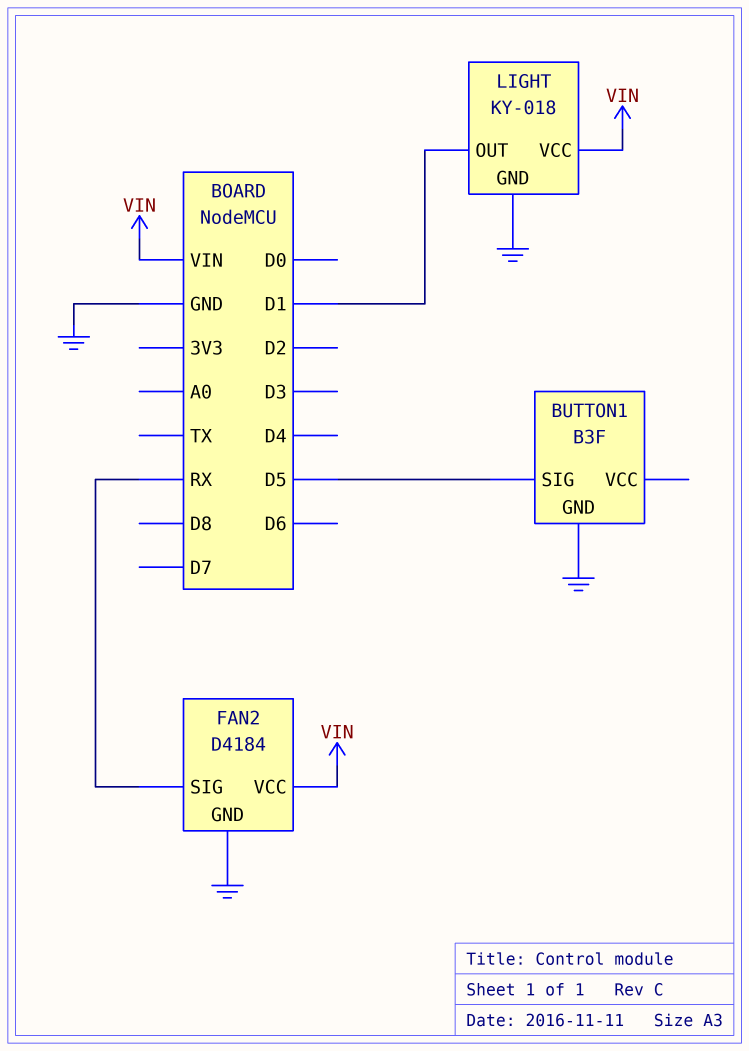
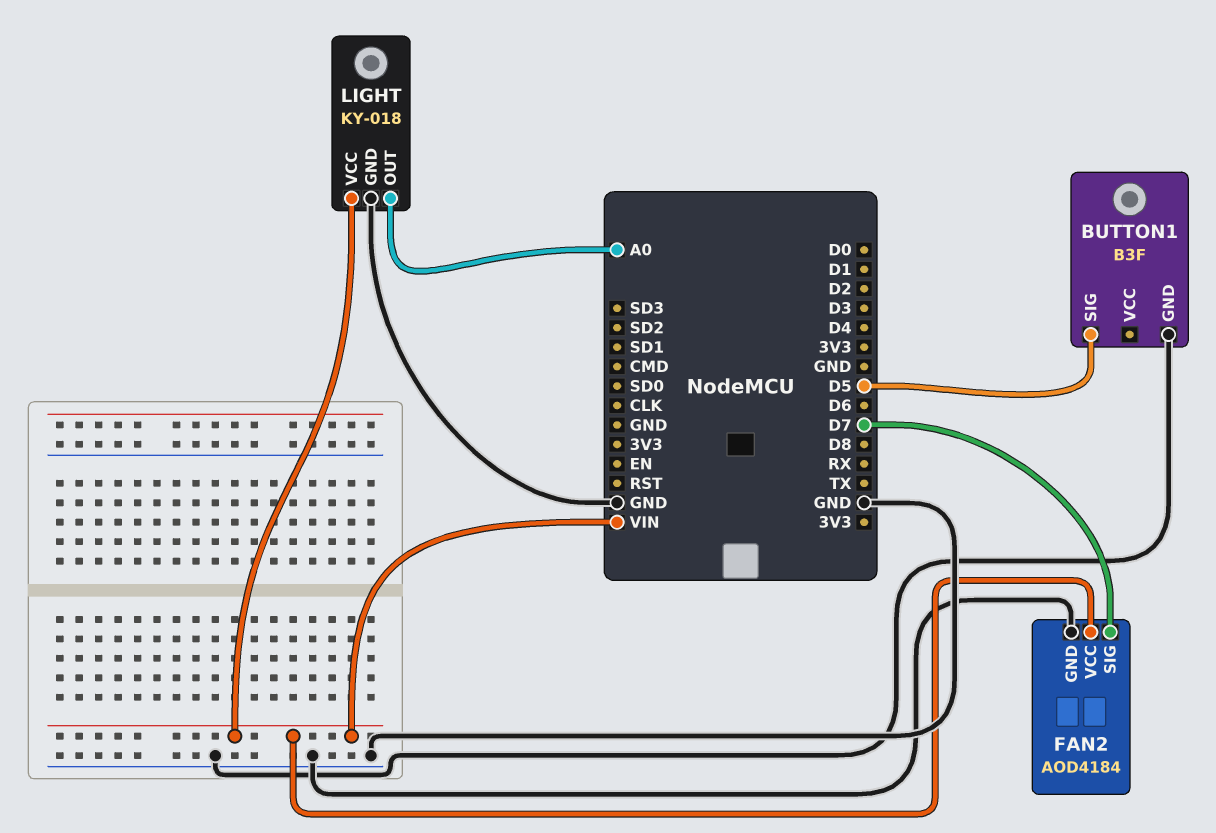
FAN2: D4184 -> AOD4184
FAN2 pin SIG: RX -> D7
LIGHT pin OUT: D1 -> A0

